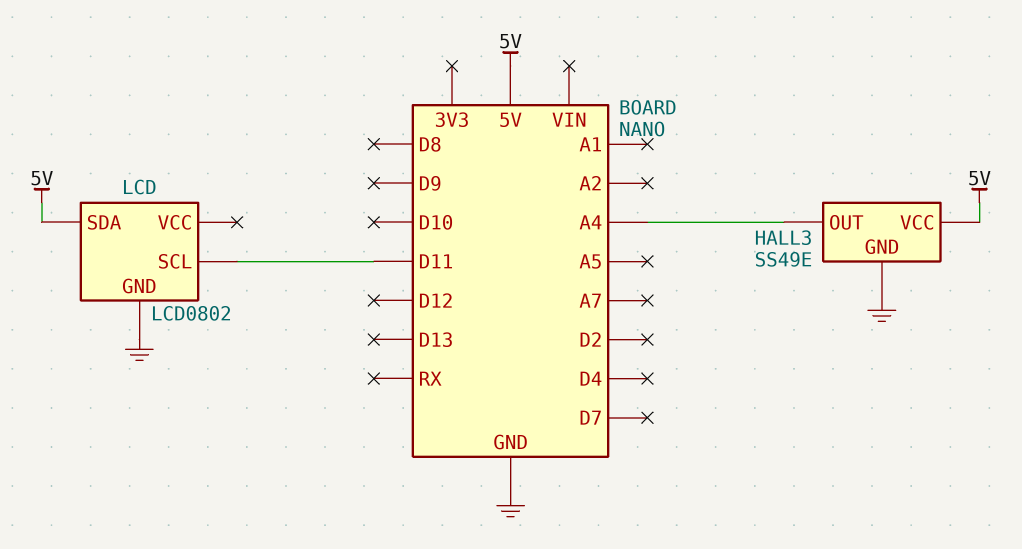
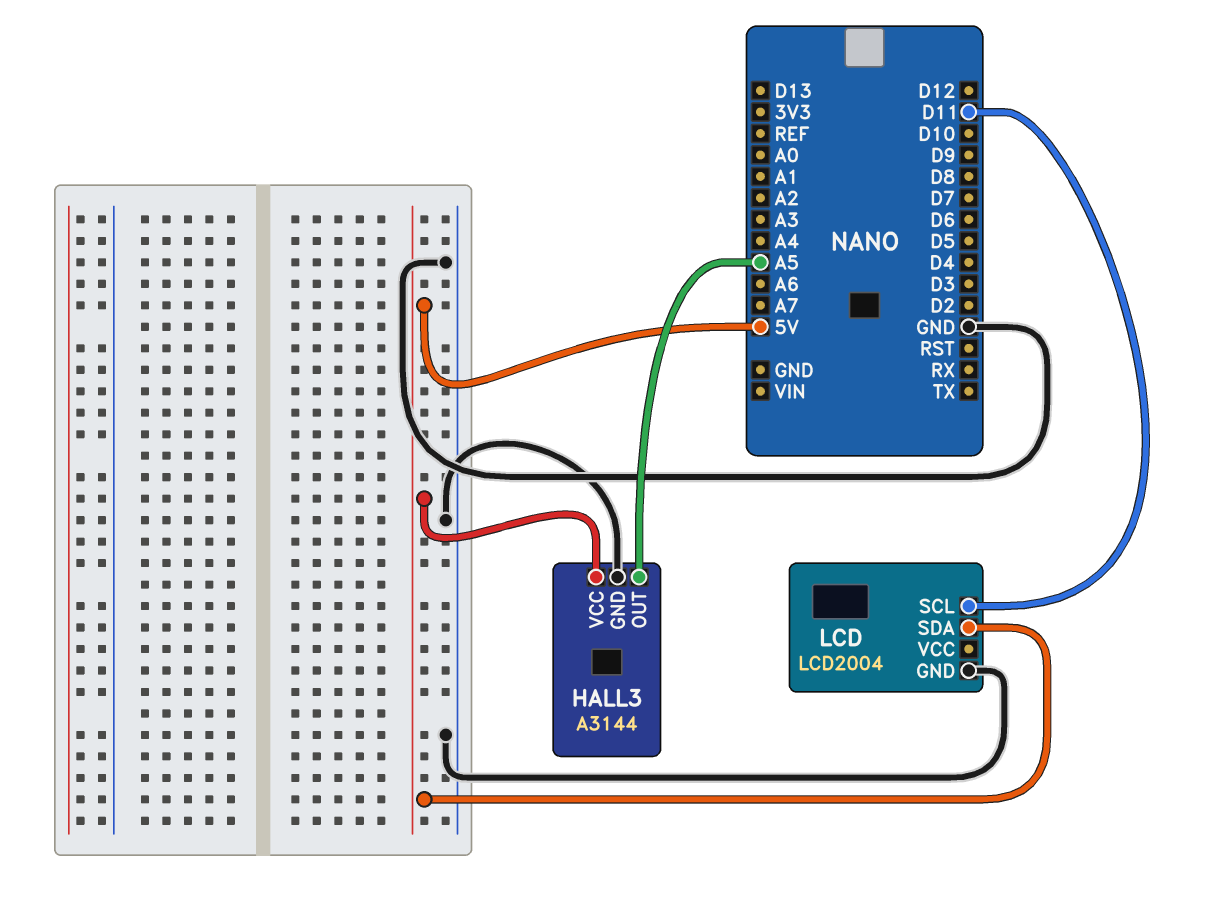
HALL3: SS49E -> A3144
HALL3 pin OUT: A4 -> A5
LCD: LCD0802 -> LCD2004

